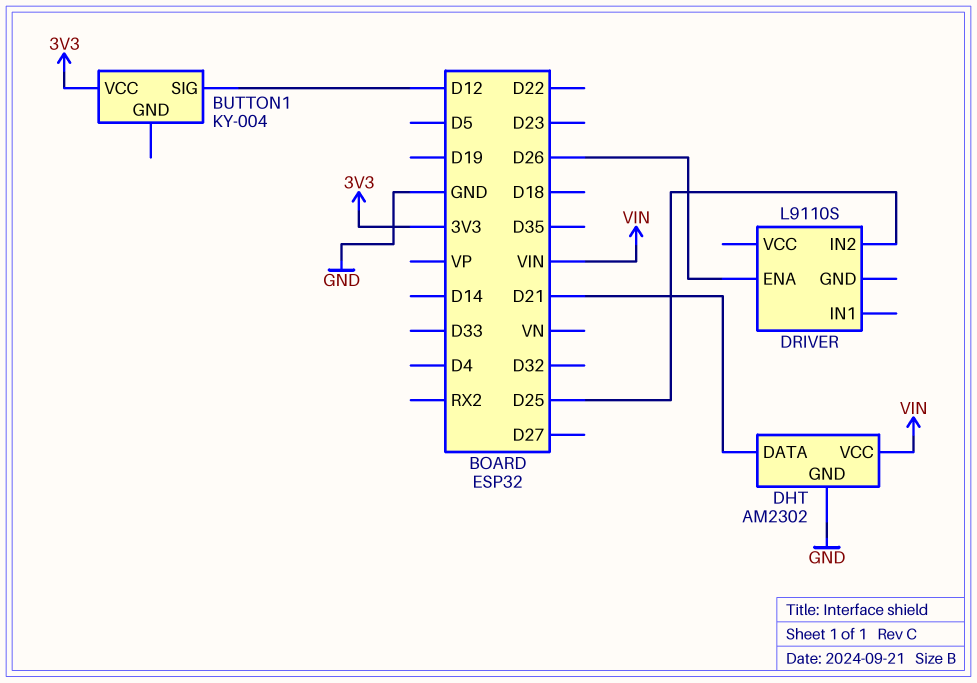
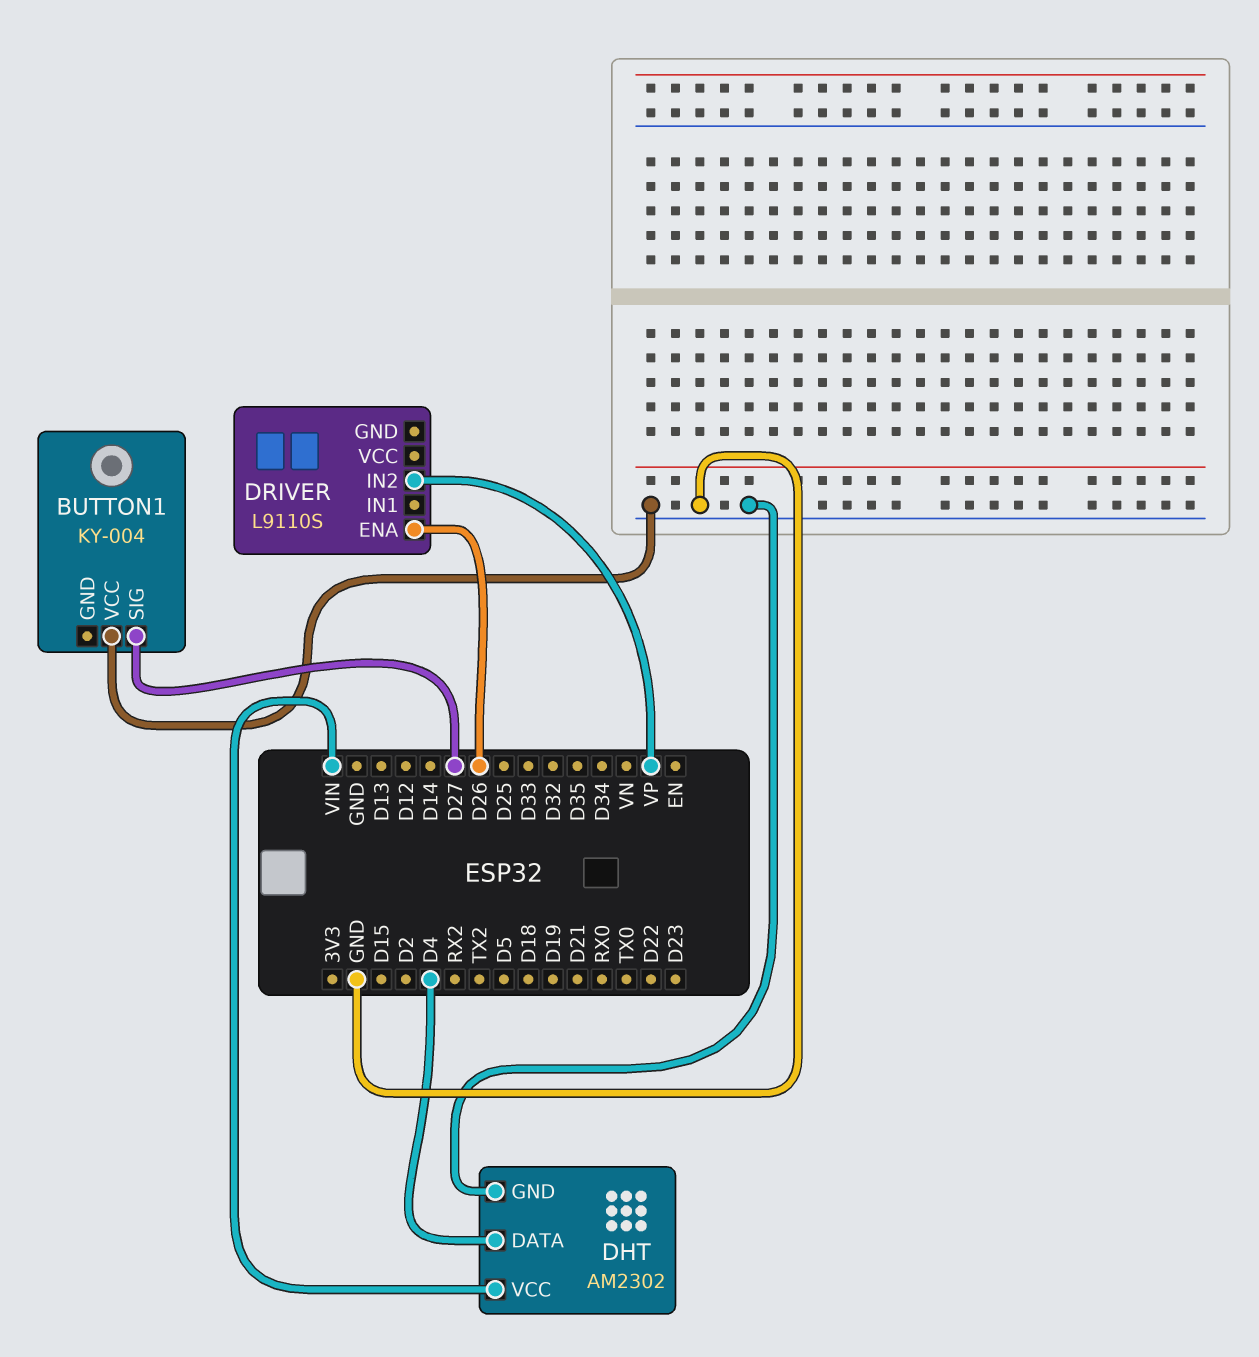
BUTTON1 pin SIG: D12 -> D27
BUTTON1 pin VCC: 3V3 -> GND
DHT pin DATA: D21 -> D4
DRIVER pin IN2: D25 -> VP

